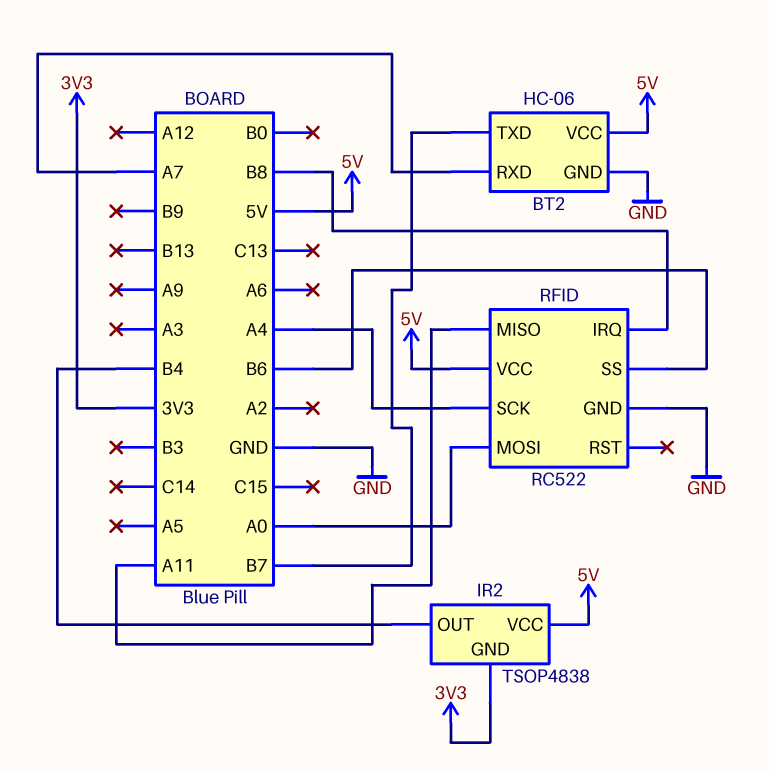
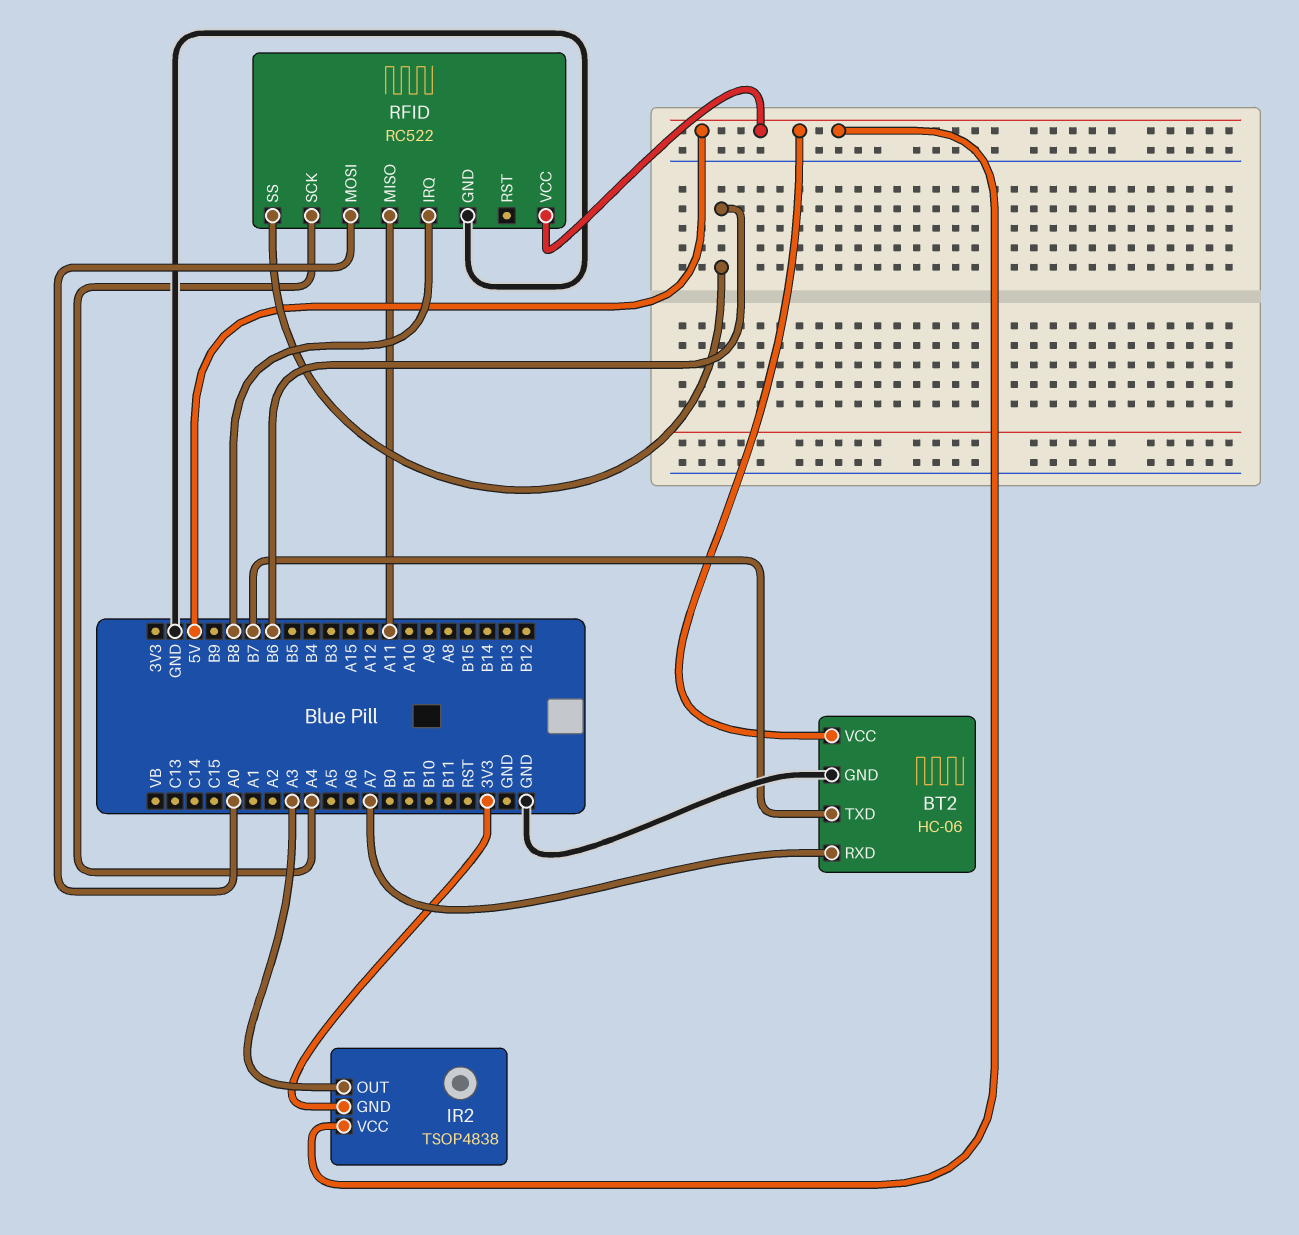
IR2 pin OUT: B4 -> A3

